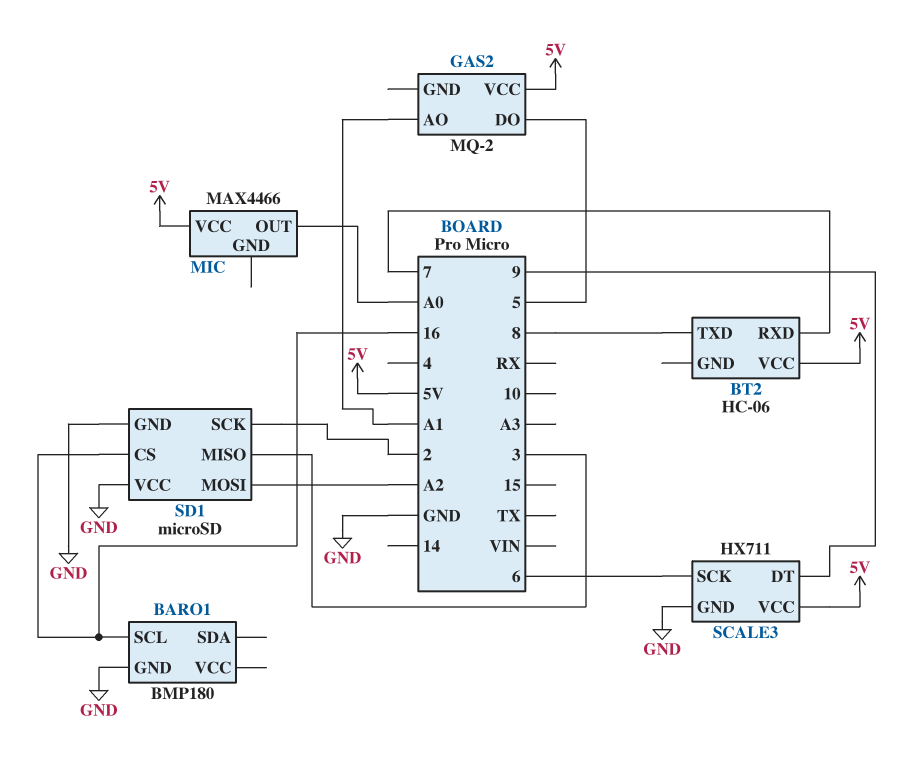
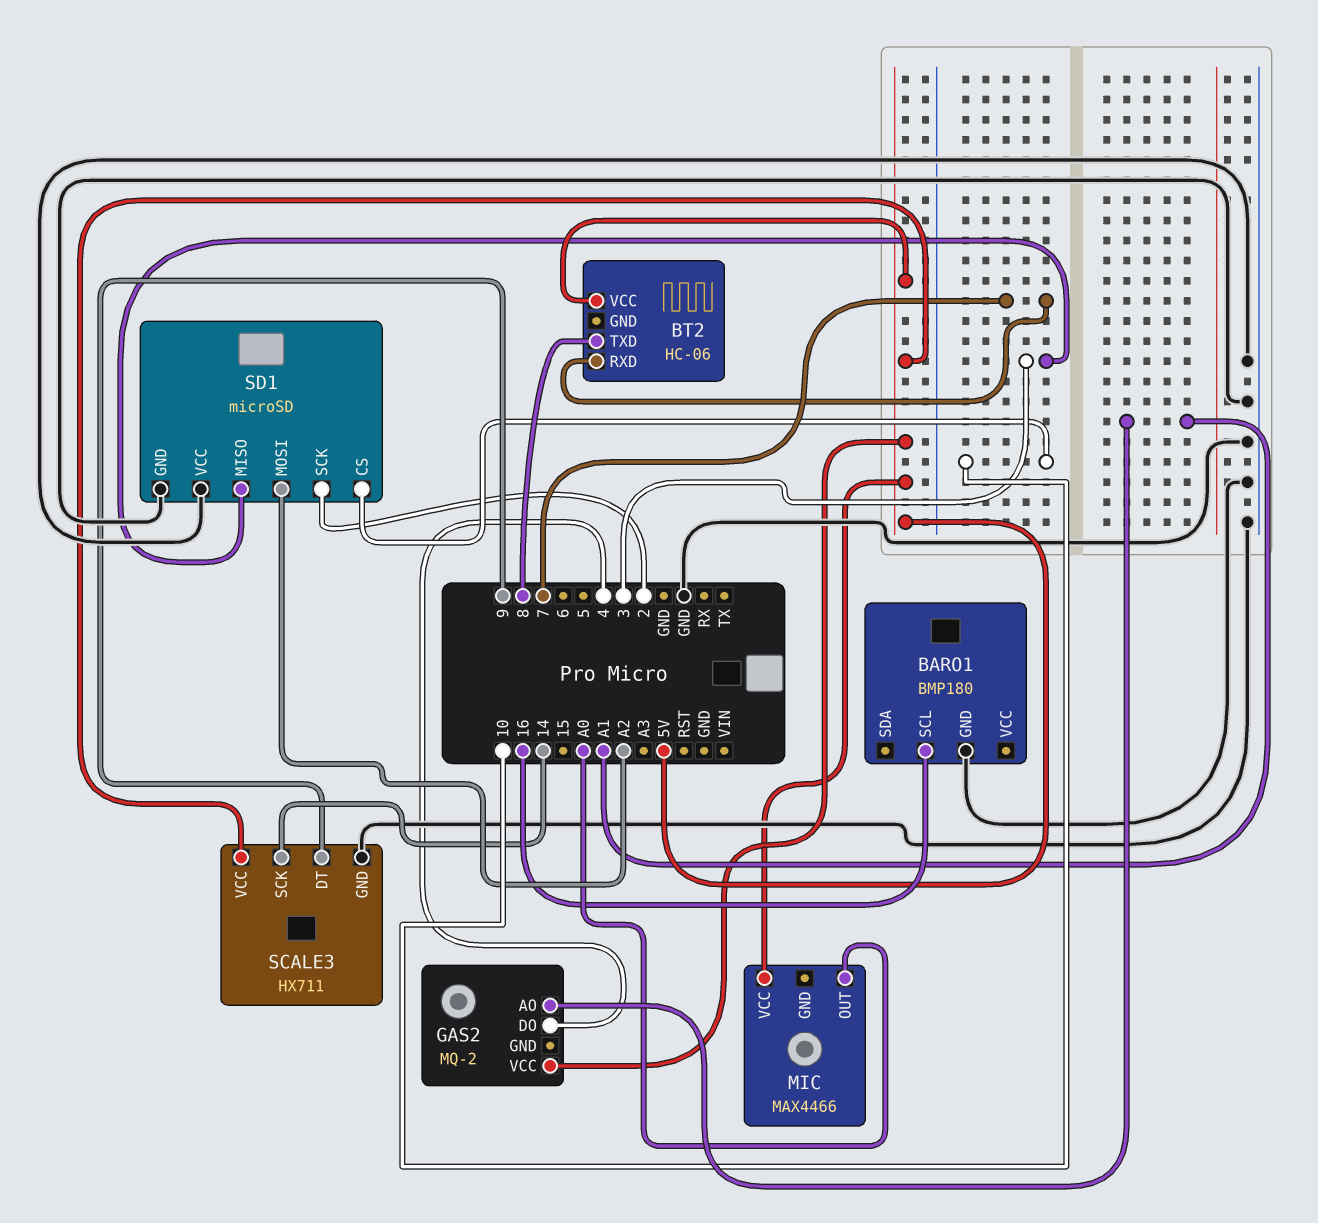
GAS2 pin DO: 5 -> 4
SCALE3 pin SCK: 6 -> 14
SD1 pin CS: 16 -> 10

